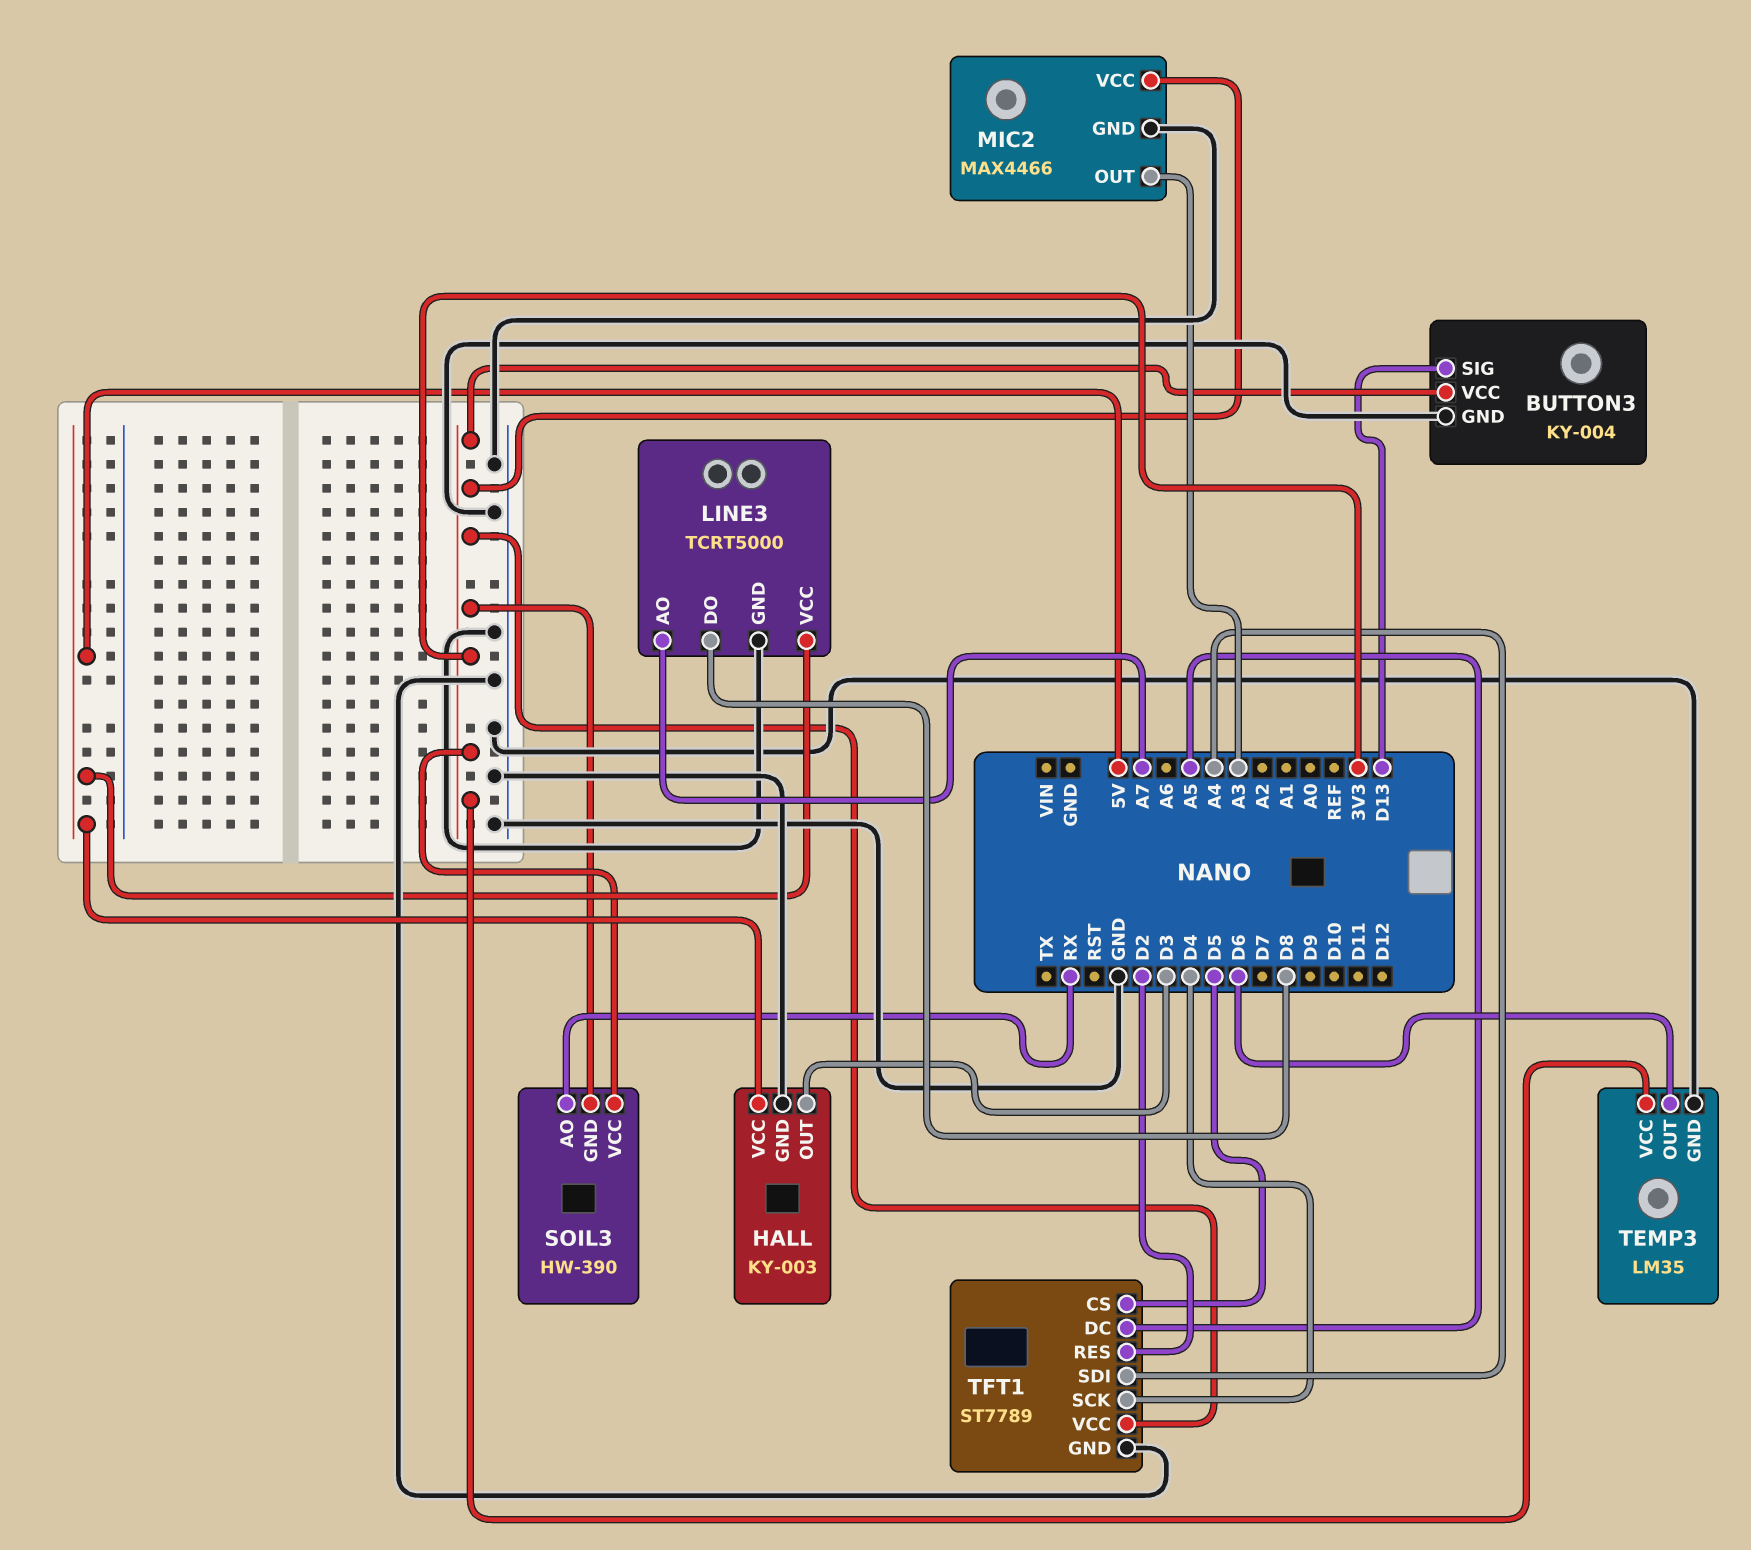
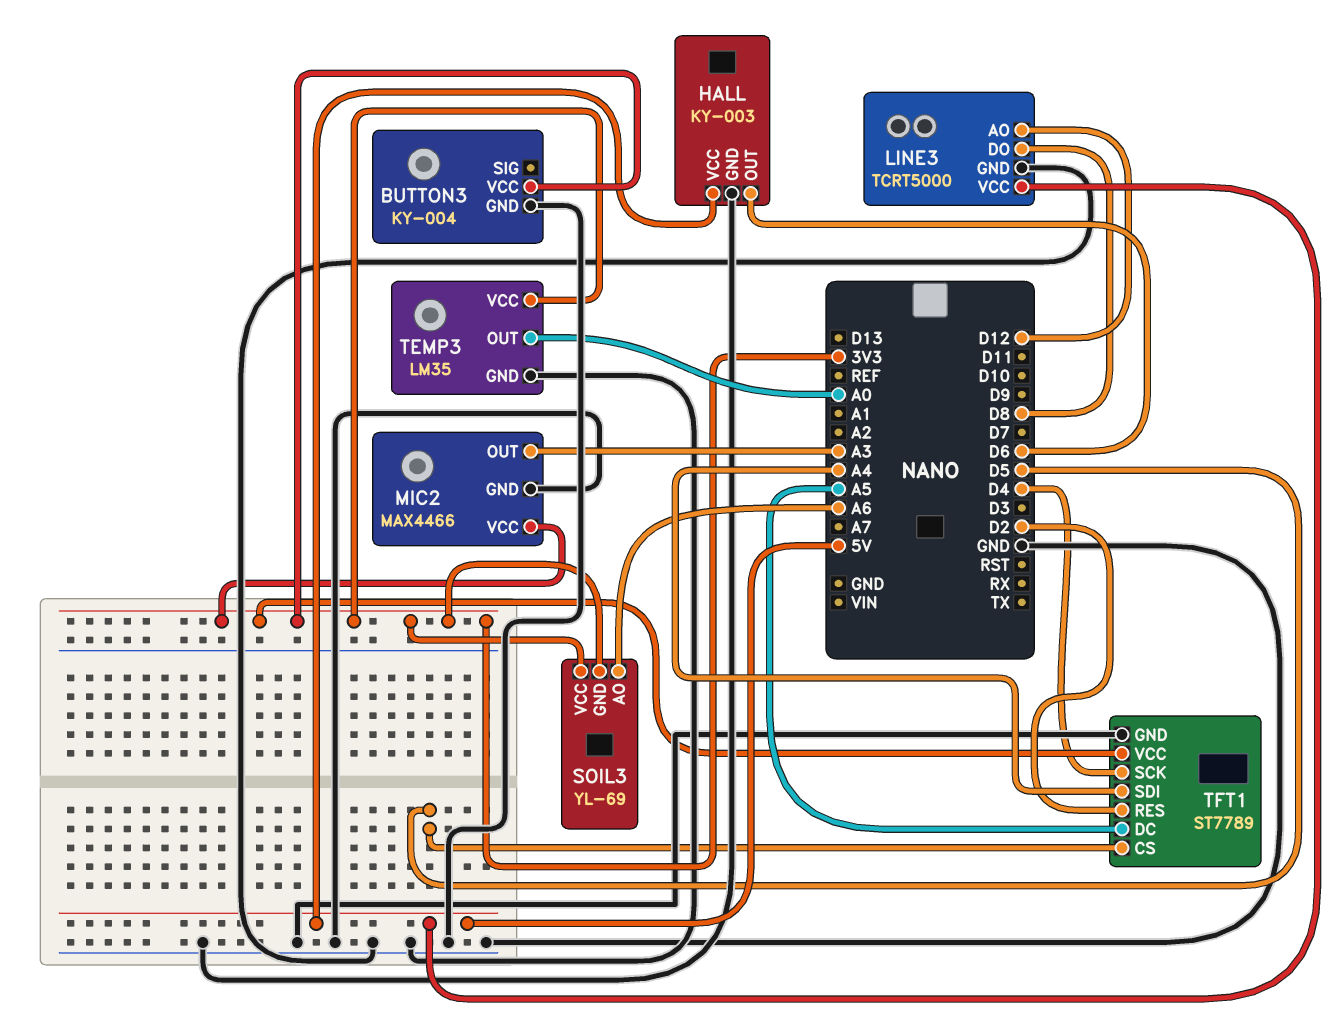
BUTTON3 pin SIG: D13 -> none
HALL pin OUT: D3 -> D6
LINE3 pin AO: A7 -> D12
SOIL3: HW-390 -> YL-69
SOIL3 pin AO: RX -> A6
TEMP3 pin OUT: D6 -> A0

